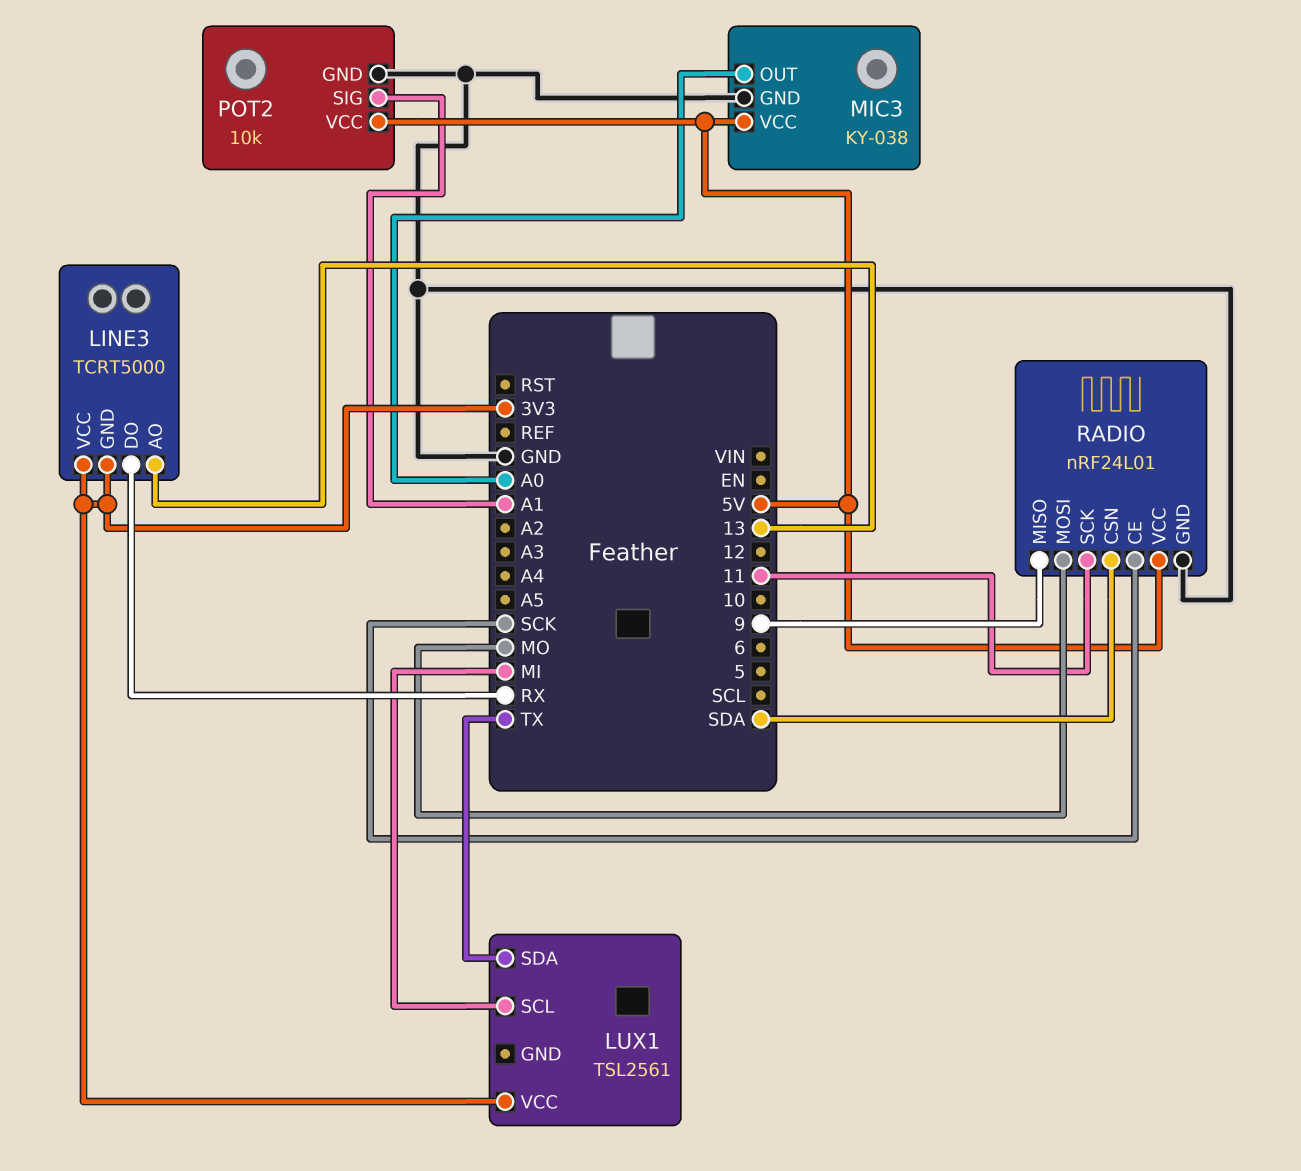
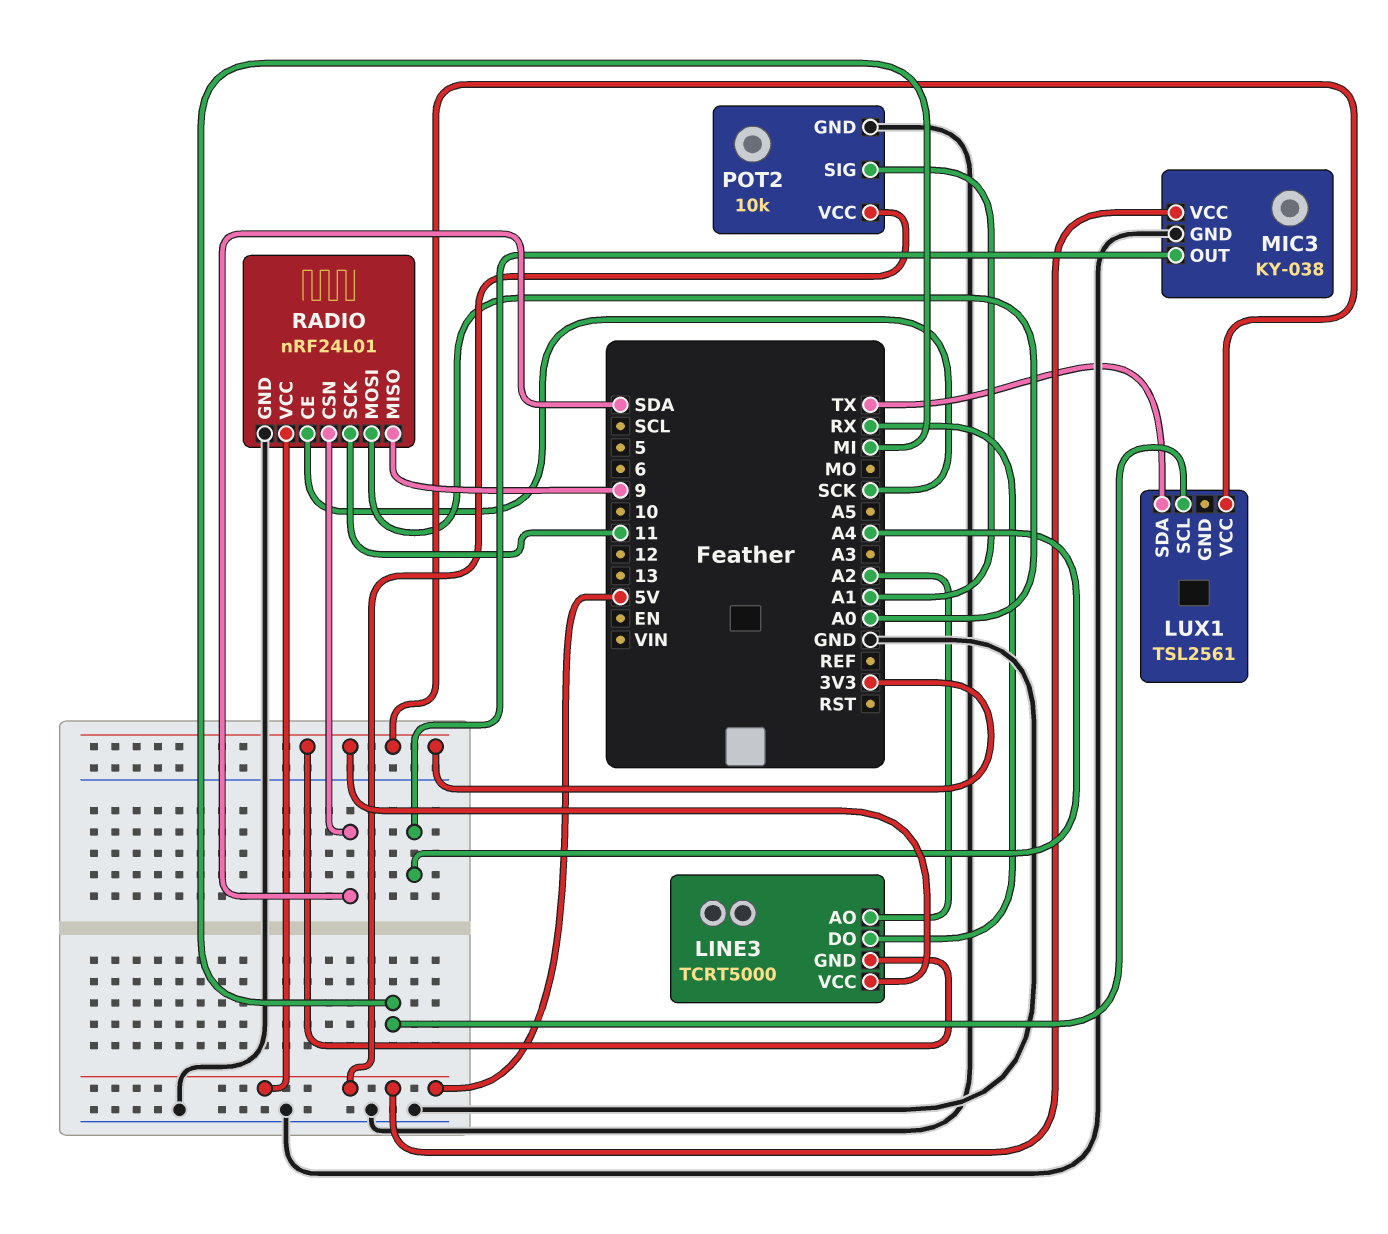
LINE3 pin AO: 13 -> A2
MIC3 pin OUT: A0 -> A4
RADIO pin MOSI: MO -> A0

